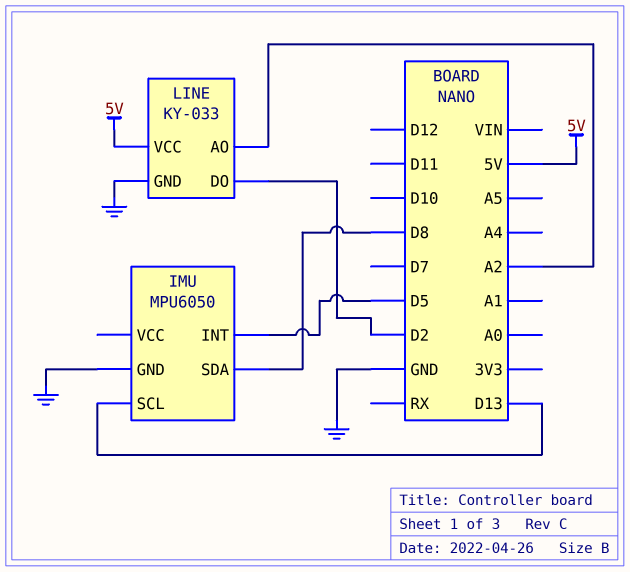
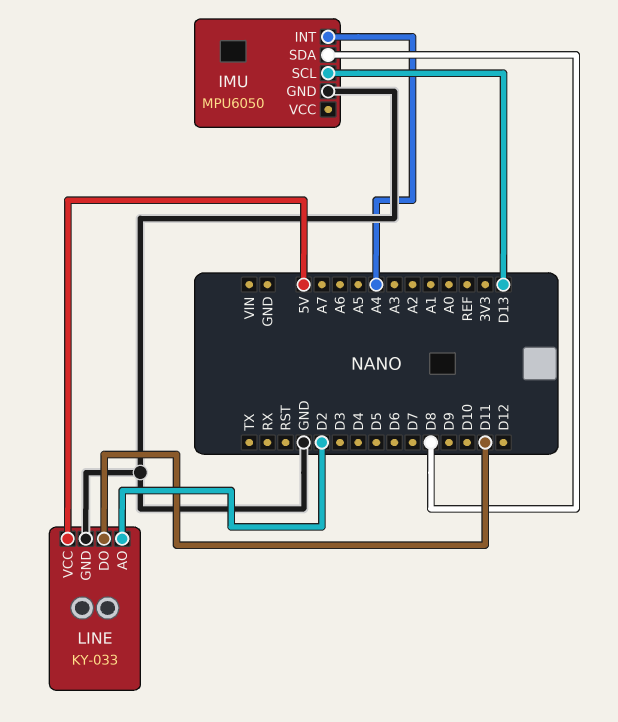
IMU pin INT: D5 -> A4
LINE pin AO: A2 -> D2
LINE pin DO: D2 -> D11

